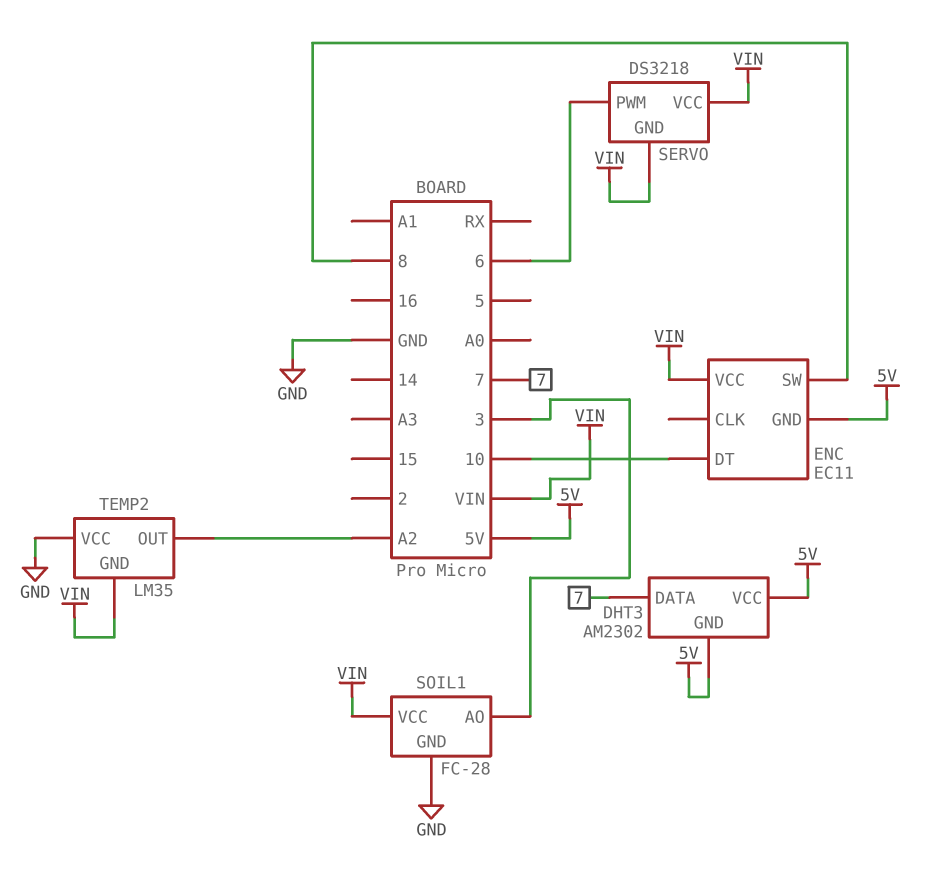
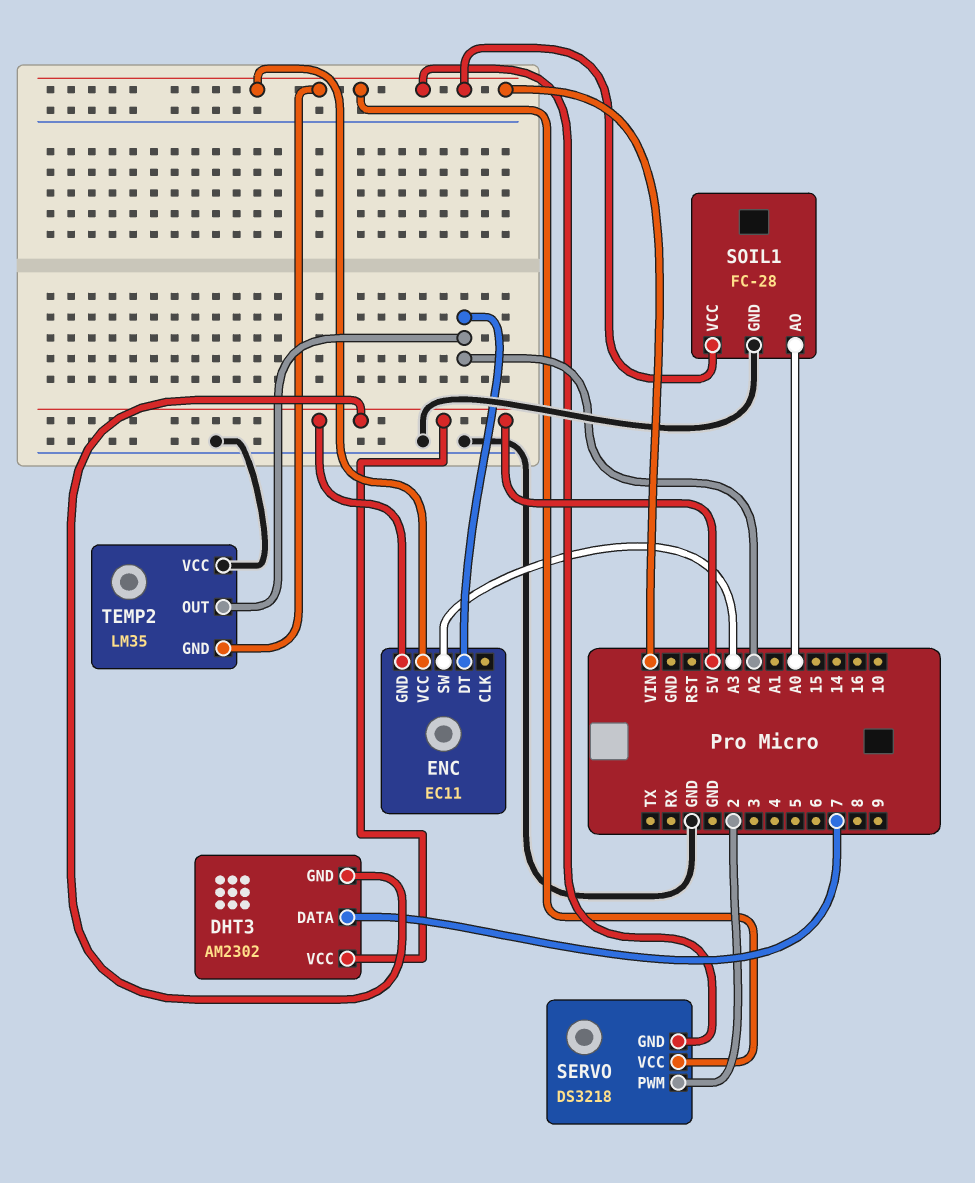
ENC pin DT: 10 -> A2
ENC pin SW: 8 -> A3
SERVO pin PWM: 6 -> 2
SOIL1 pin AO: 3 -> A0

